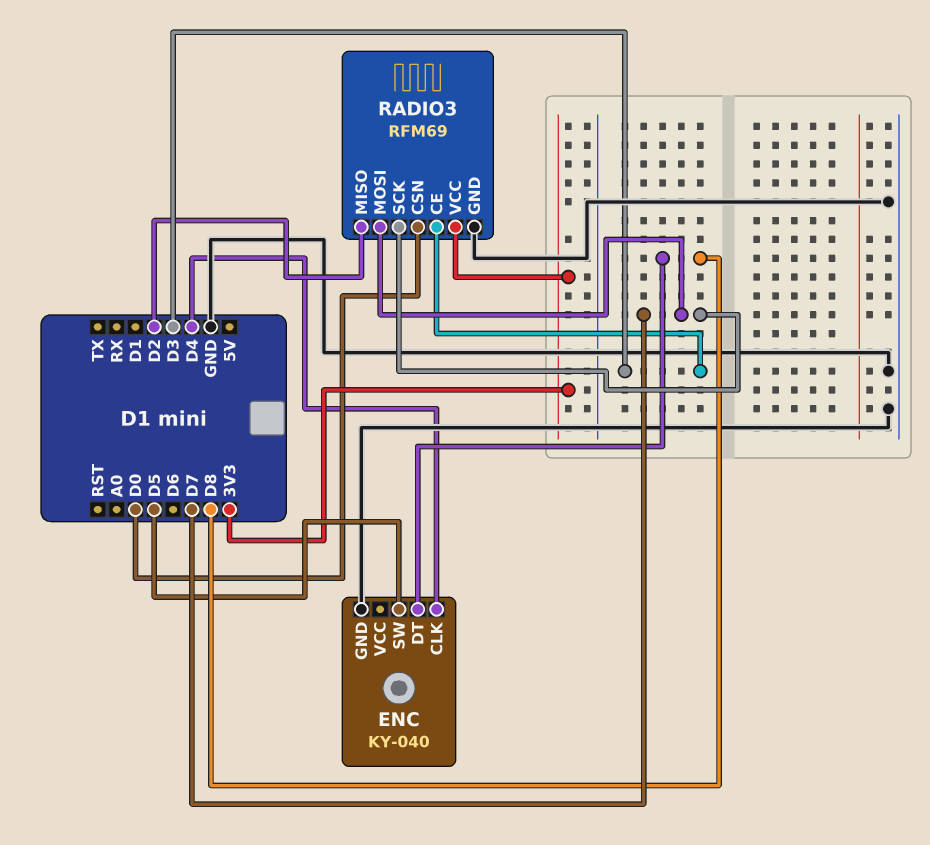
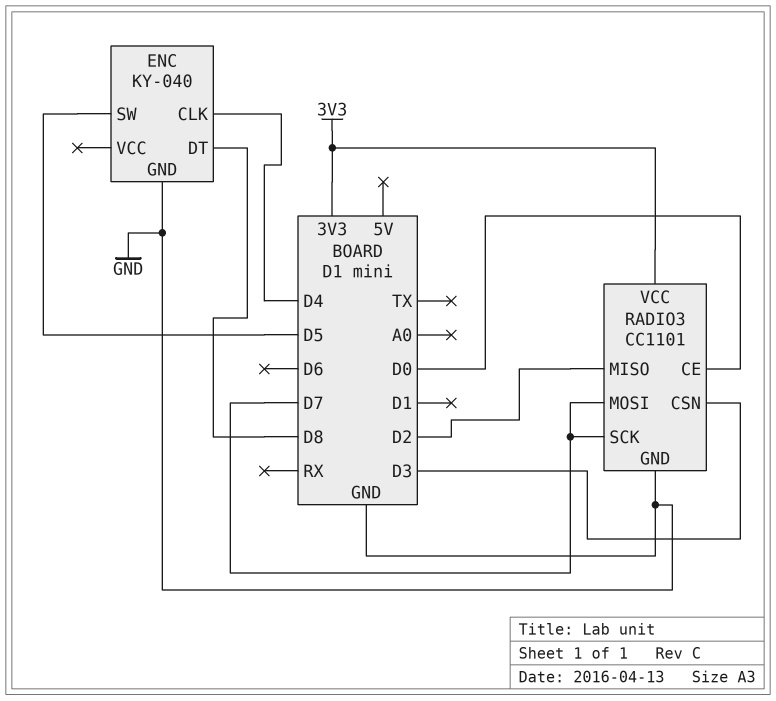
RADIO3: RFM69 -> CC1101
RADIO3 pin CE: D3 -> D0
RADIO3 pin CSN: D0 -> D3

